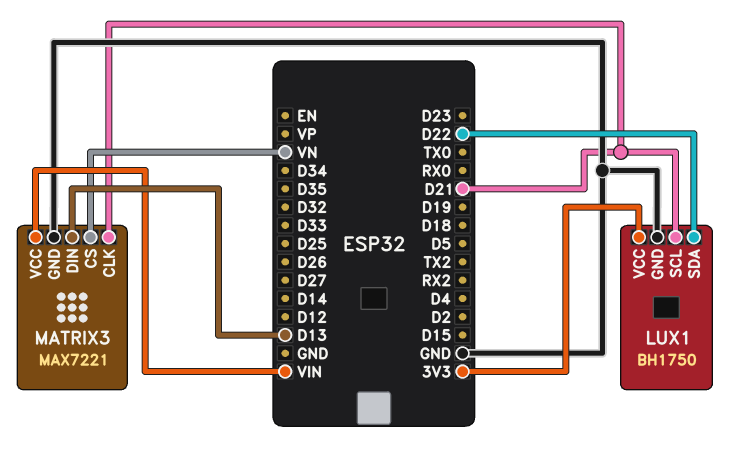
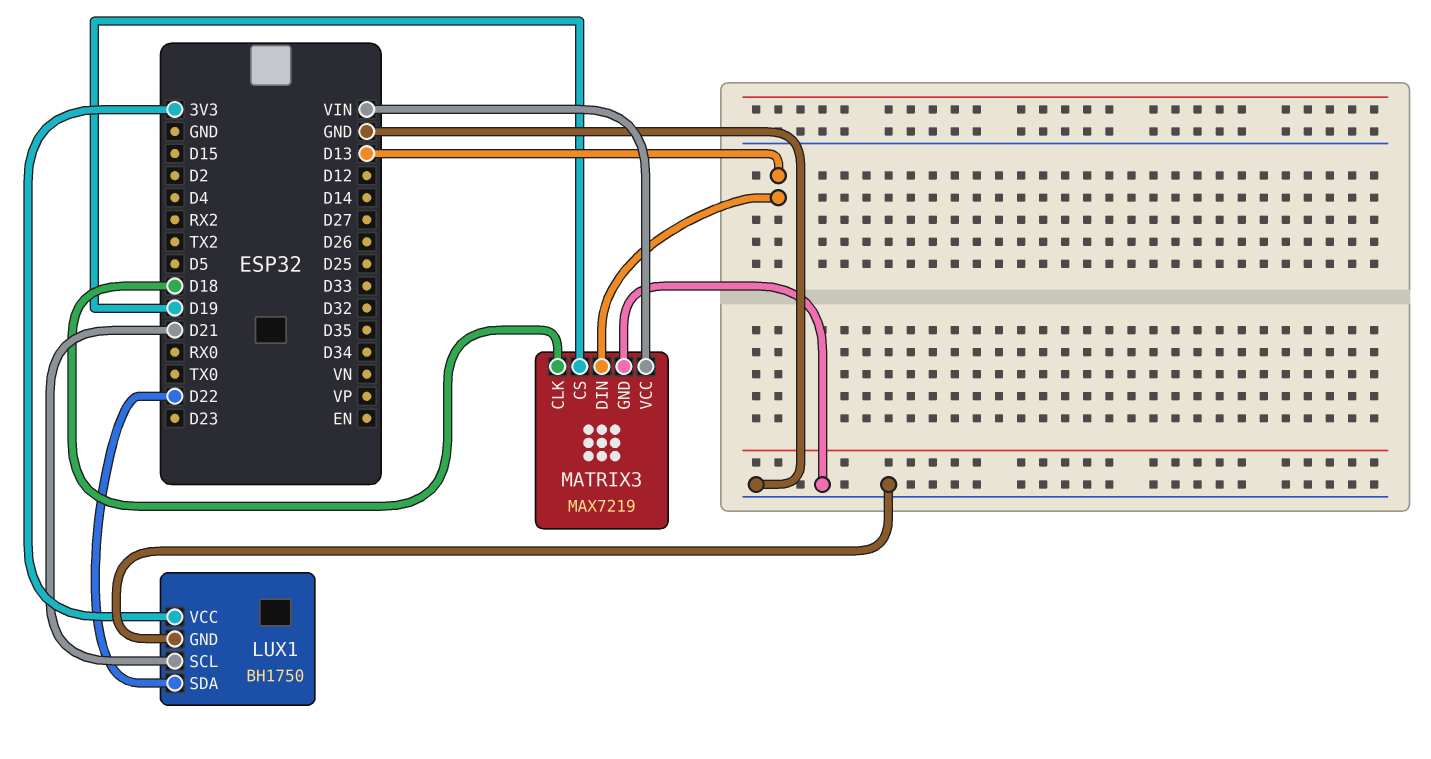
MATRIX3: MAX7221 -> MAX7219
MATRIX3 pin CLK: D21 -> D18
MATRIX3 pin CS: VN -> D19

